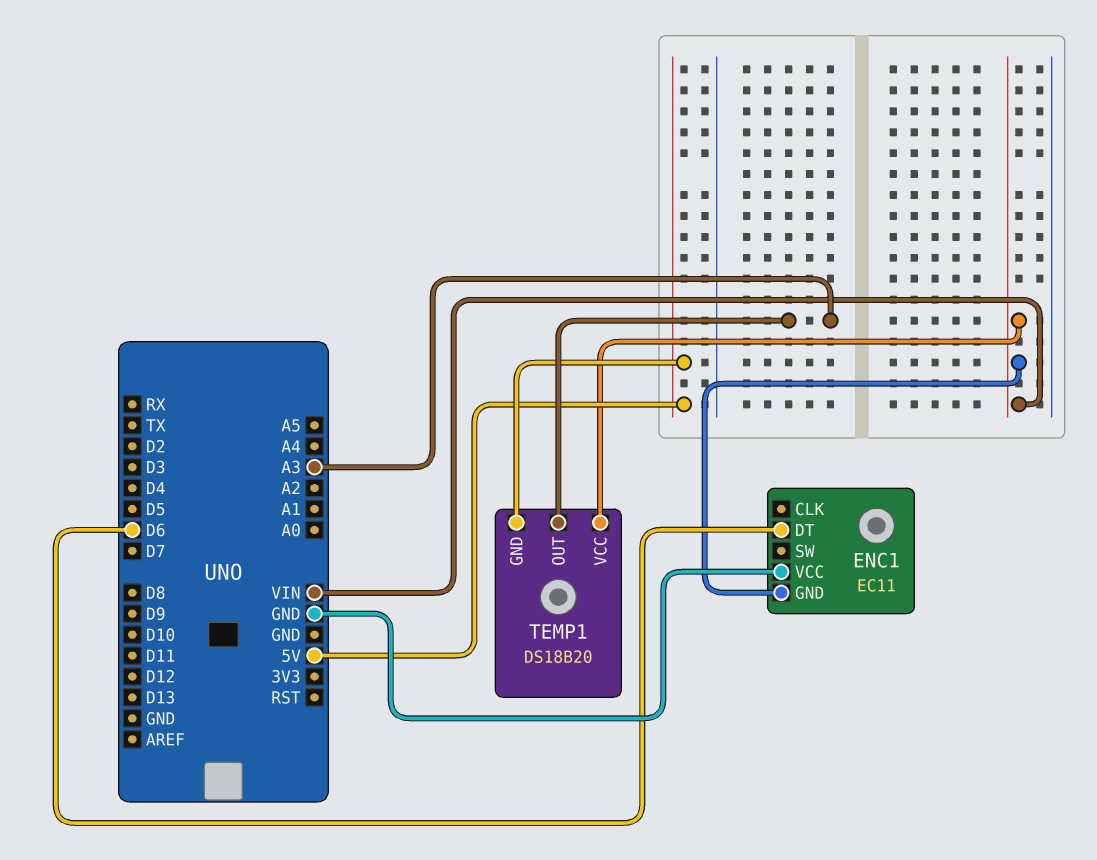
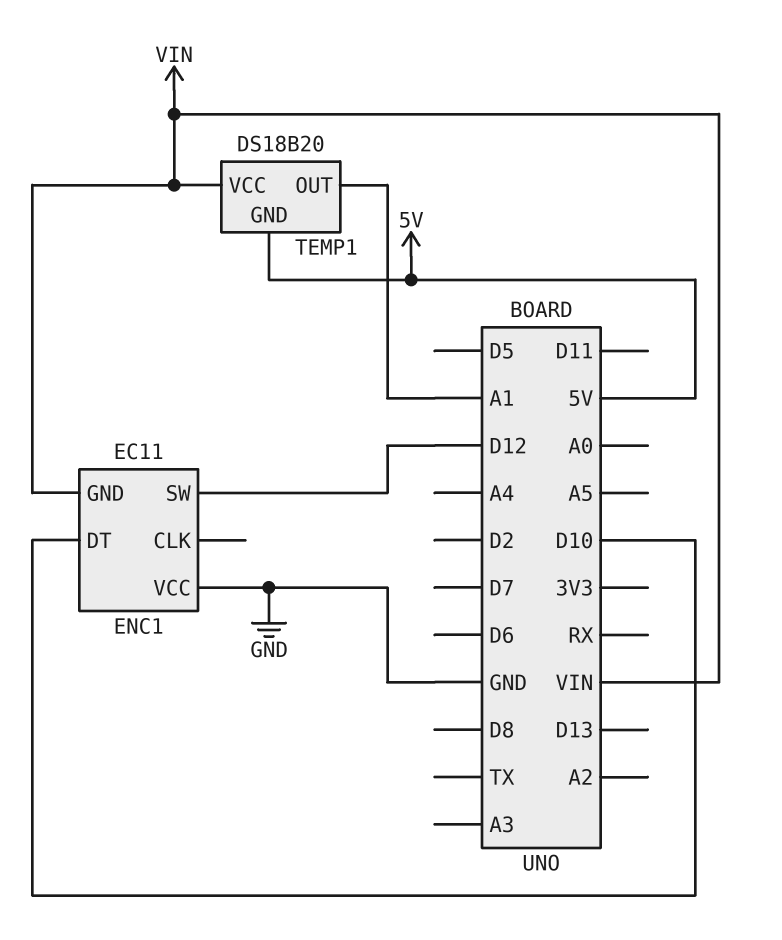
ENC1 pin DT: D6 -> D10
ENC1 pin SW: none -> D12
TEMP1 pin OUT: A3 -> A1

